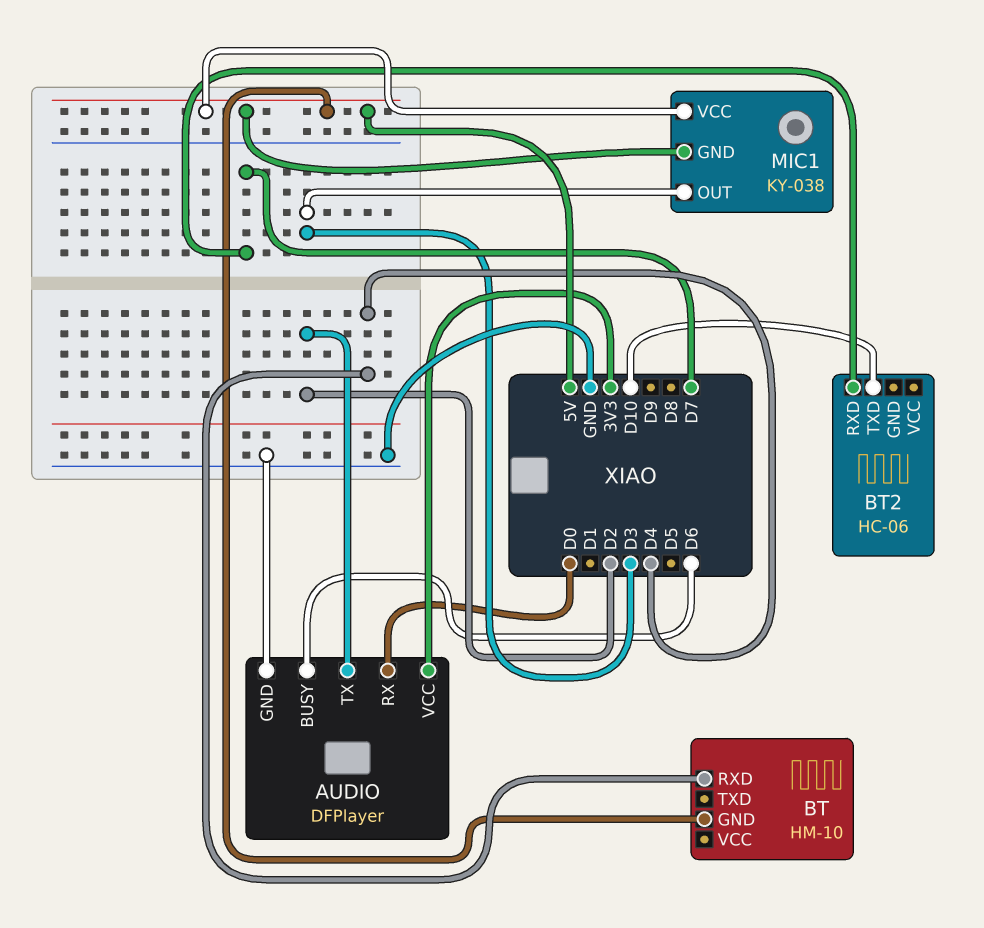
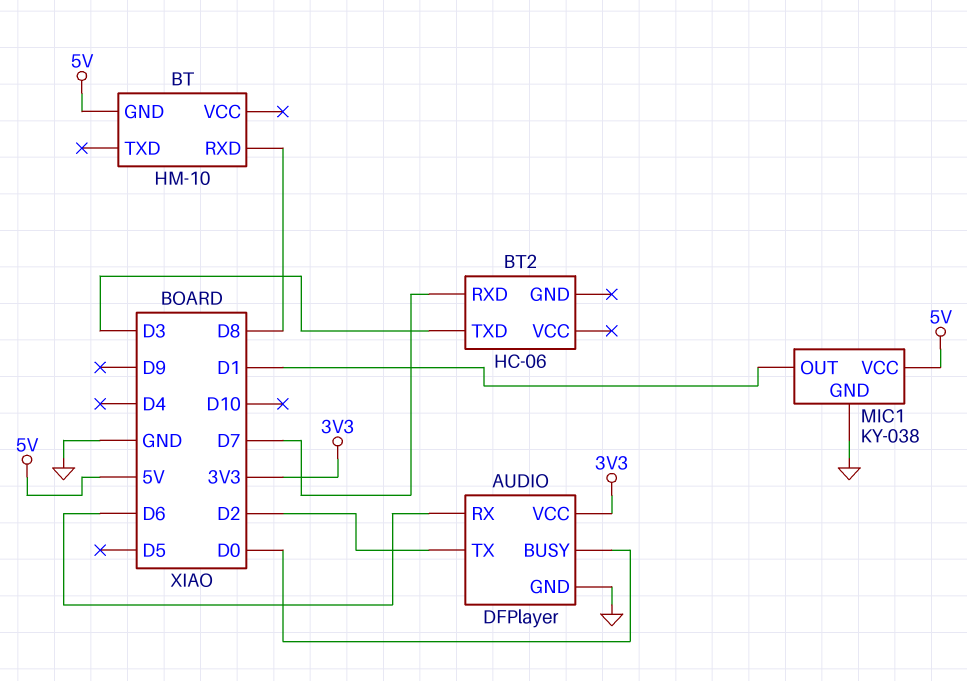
AUDIO pin BUSY: D6 -> D0
AUDIO pin RX: D0 -> D6
BT pin RXD: D4 -> D8
BT2 pin TXD: D10 -> D3
MIC1 pin GND: 5V -> GND
MIC1 pin OUT: D3 -> D1

